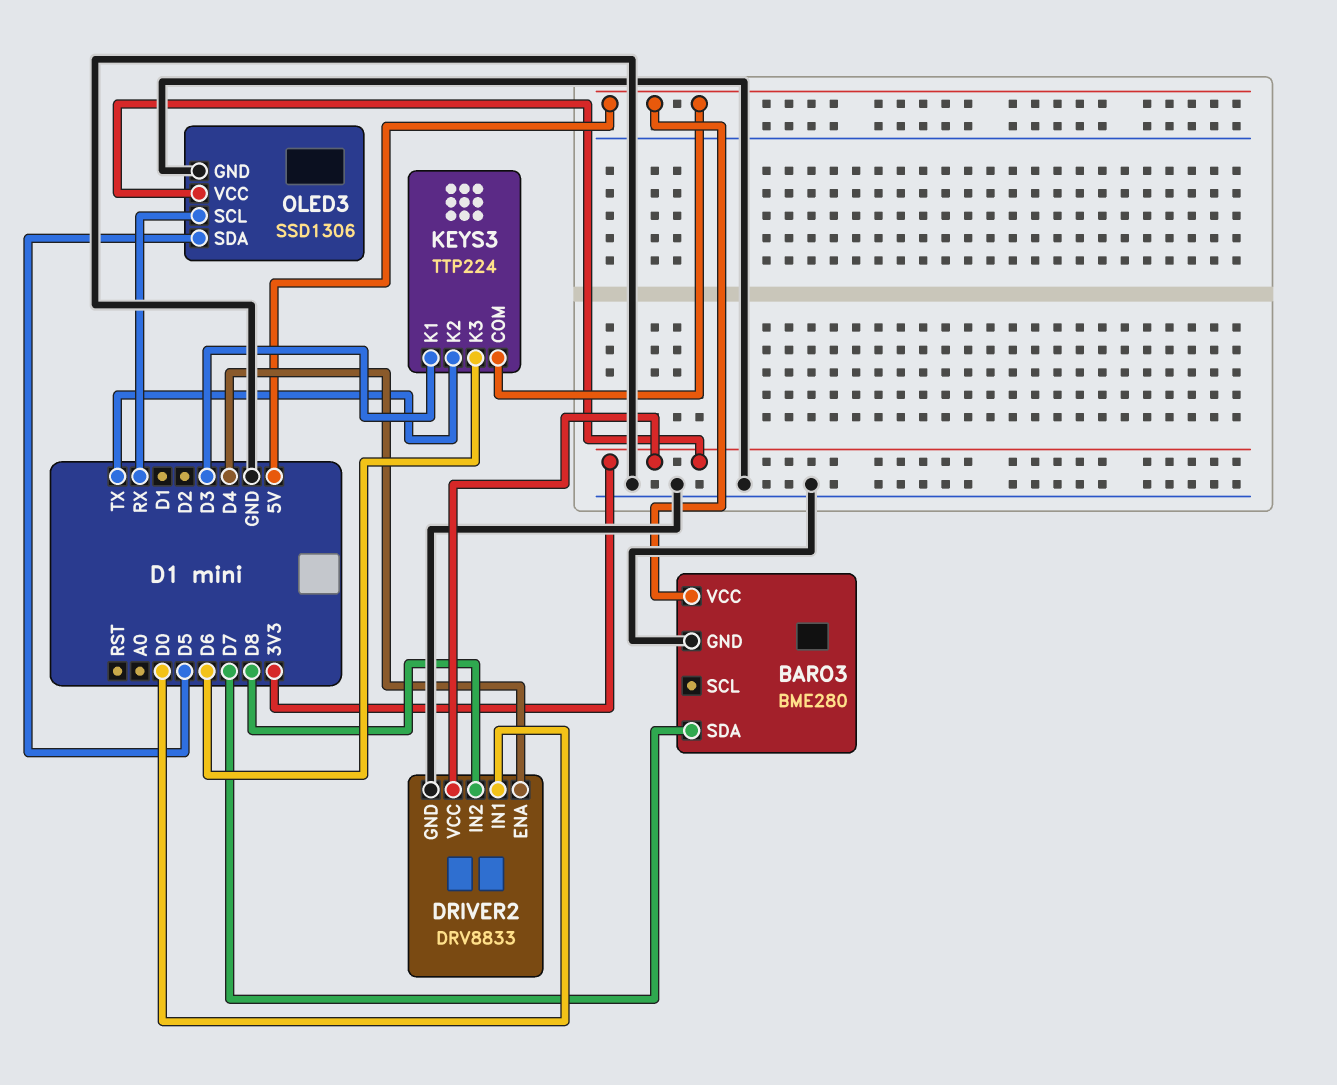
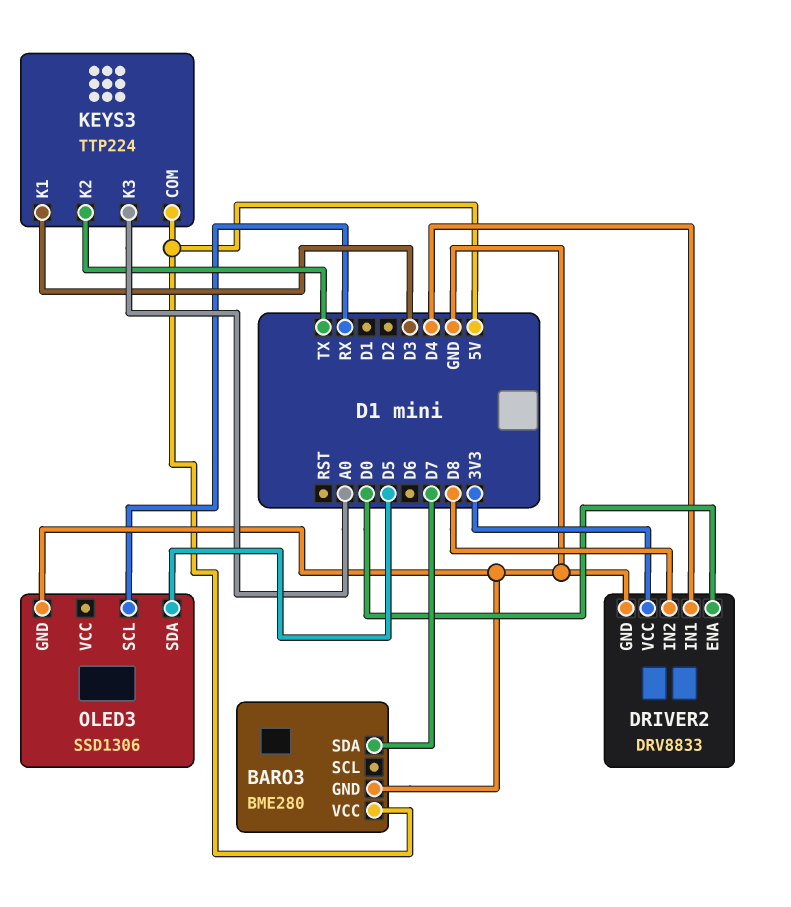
DRIVER2 pin ENA: D4 -> D0
DRIVER2 pin IN1: D0 -> D4
KEYS3 pin K3: D6 -> A0
OLED3 pin VCC: 3V3 -> none

